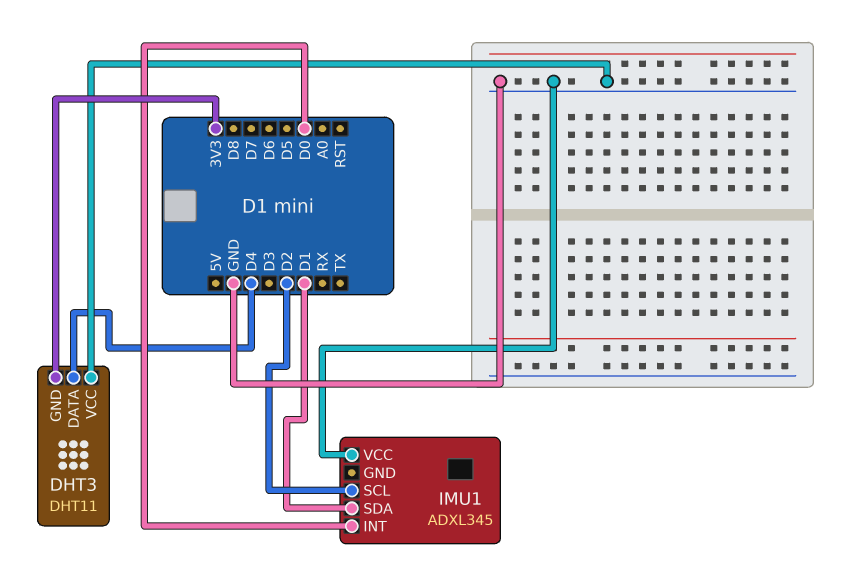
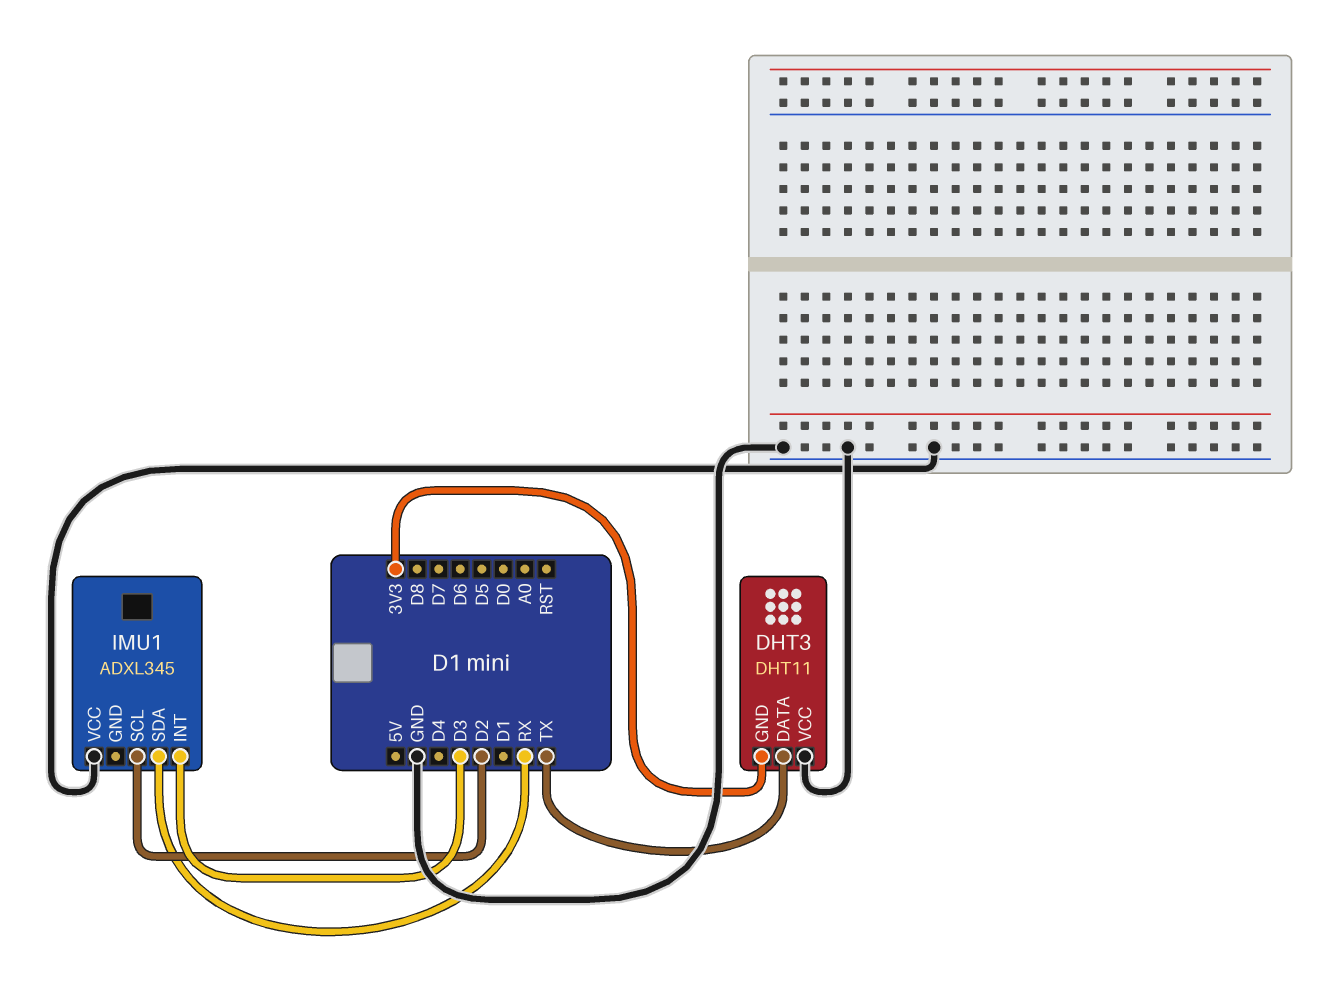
DHT3 pin DATA: D4 -> TX
IMU1 pin INT: D0 -> D3
IMU1 pin SDA: D1 -> RX

